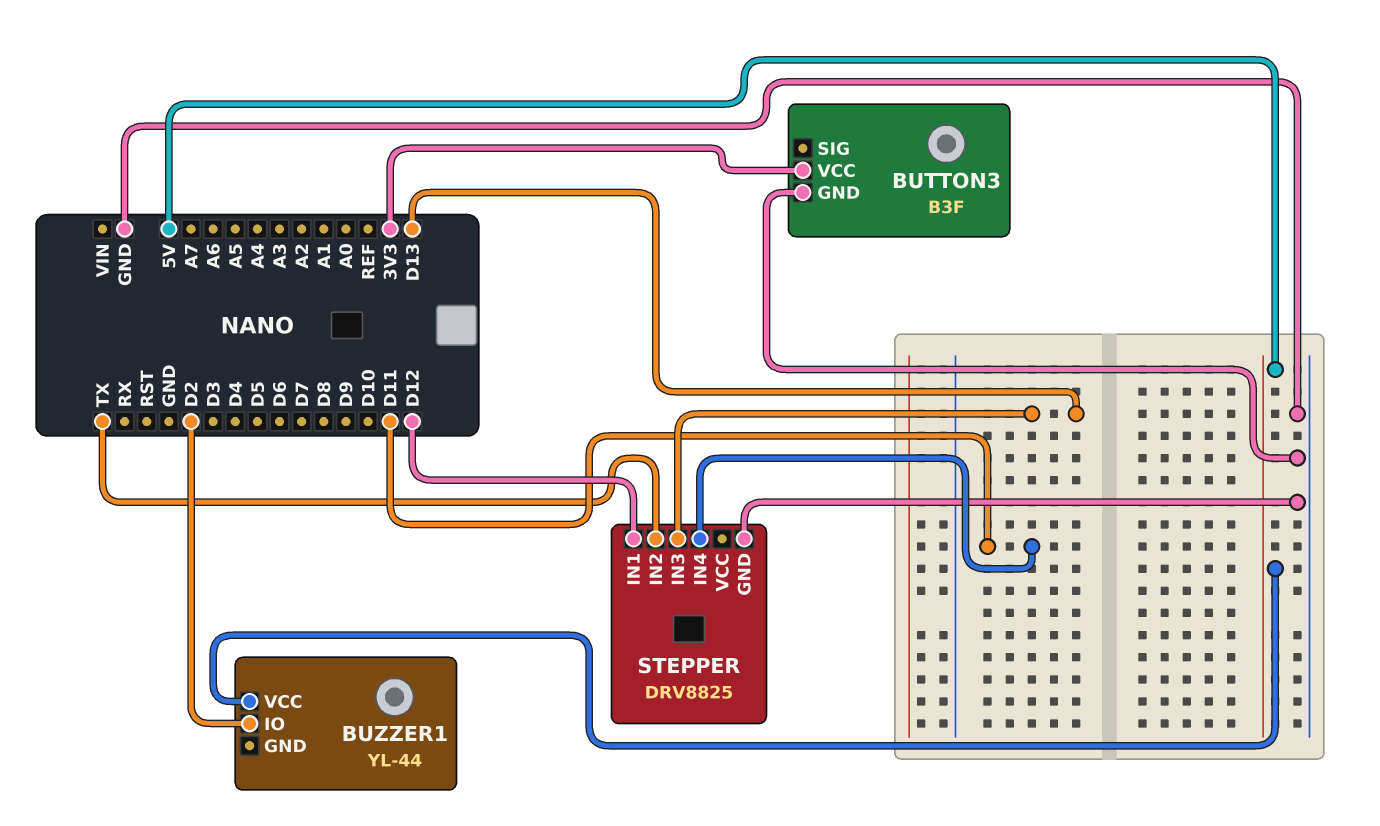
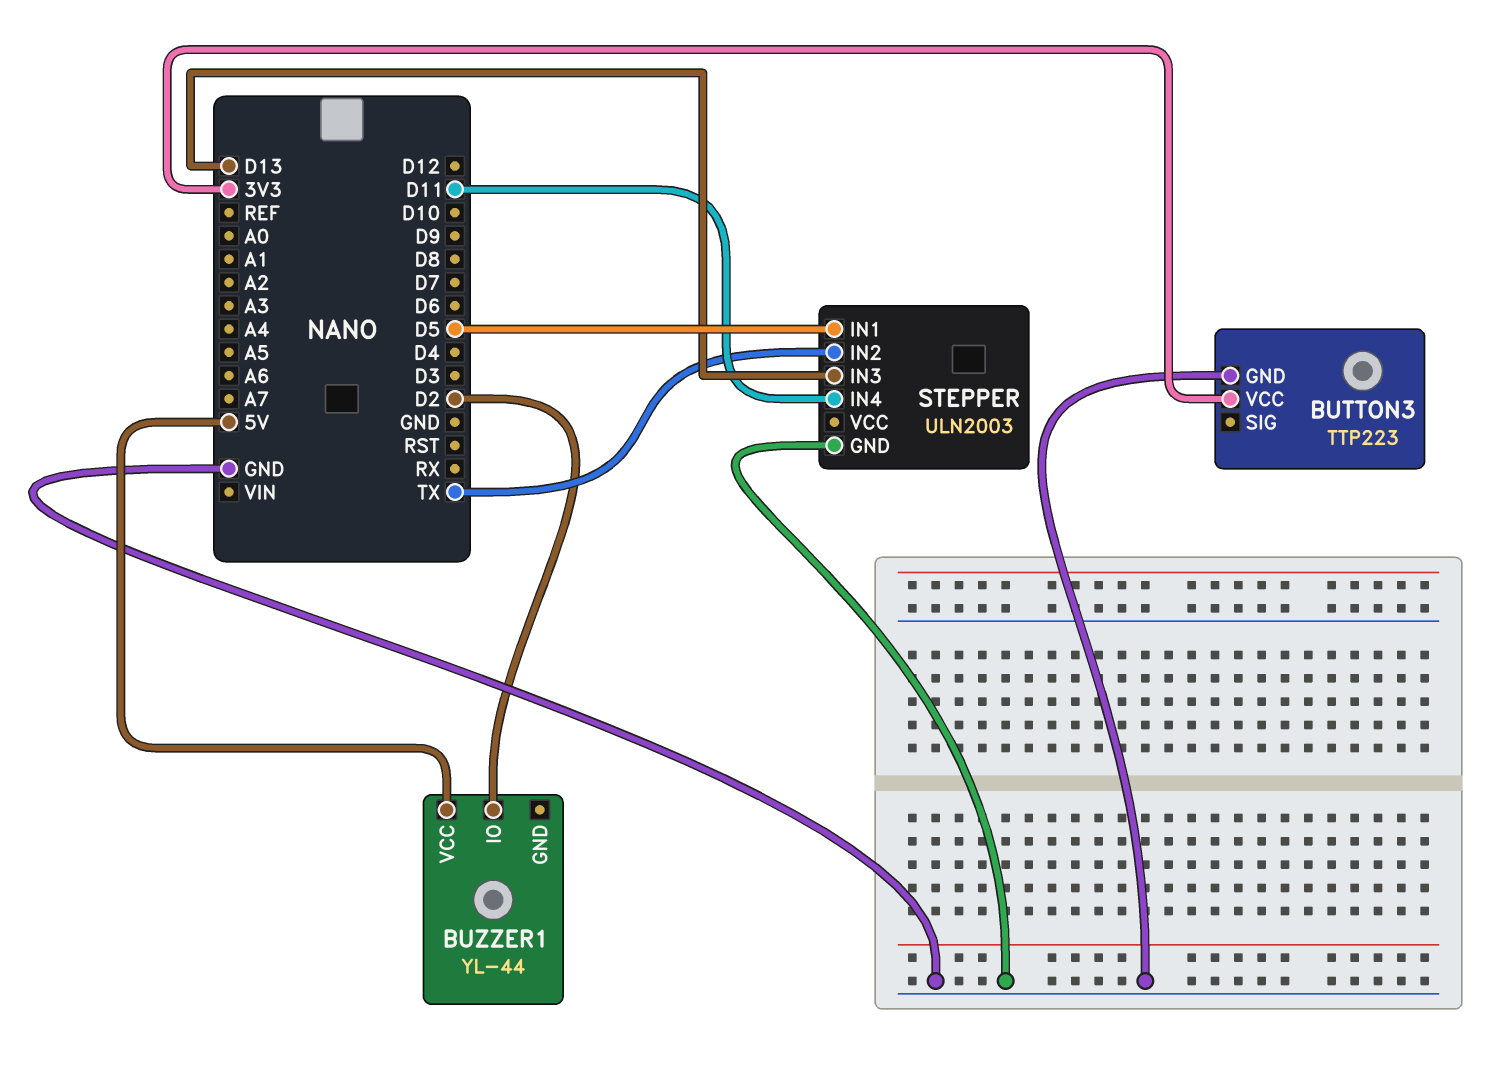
BUTTON3: B3F -> TTP223
STEPPER: DRV8825 -> ULN2003
STEPPER pin IN1: D12 -> D5

